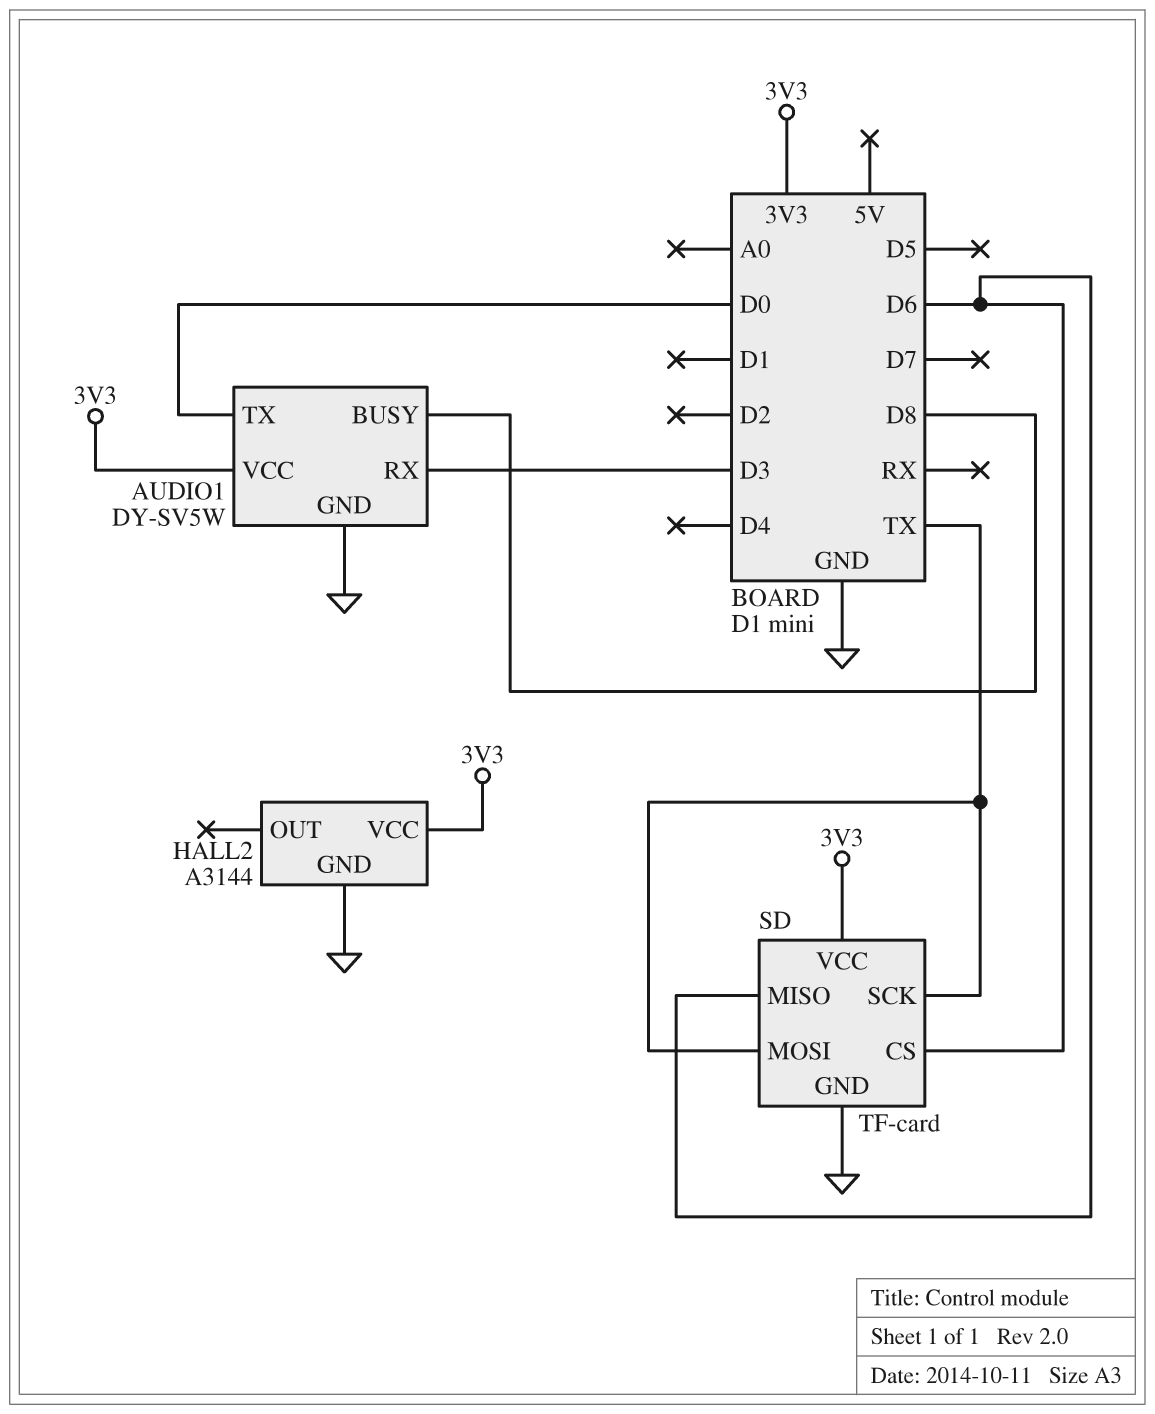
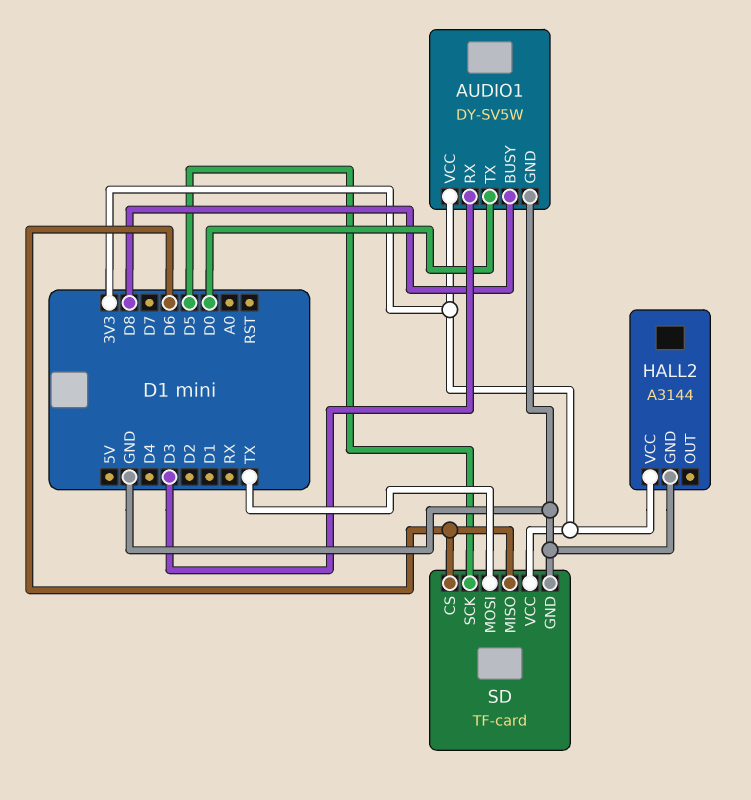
SD pin SCK: TX -> D5

